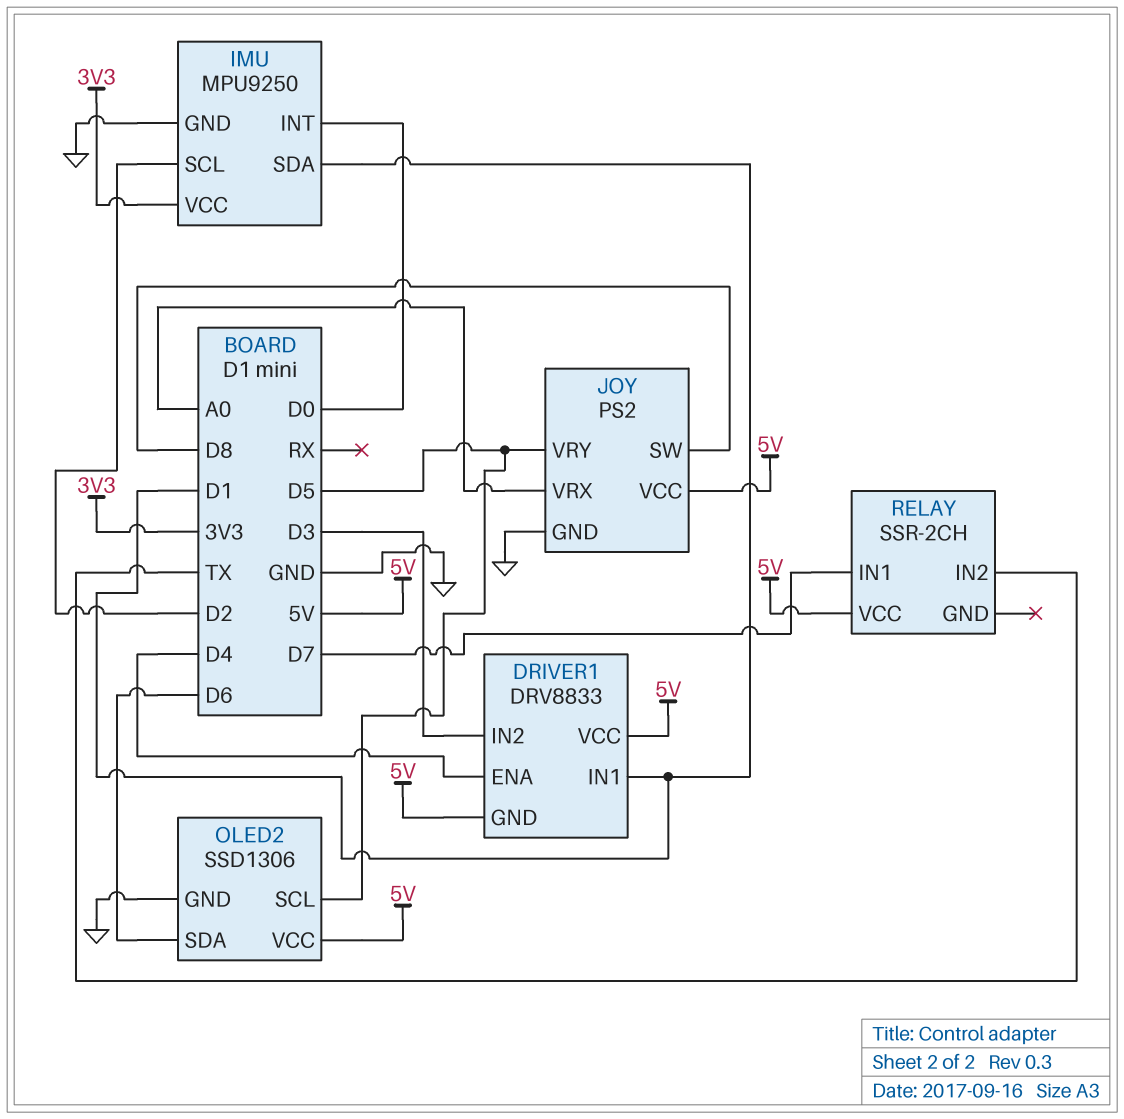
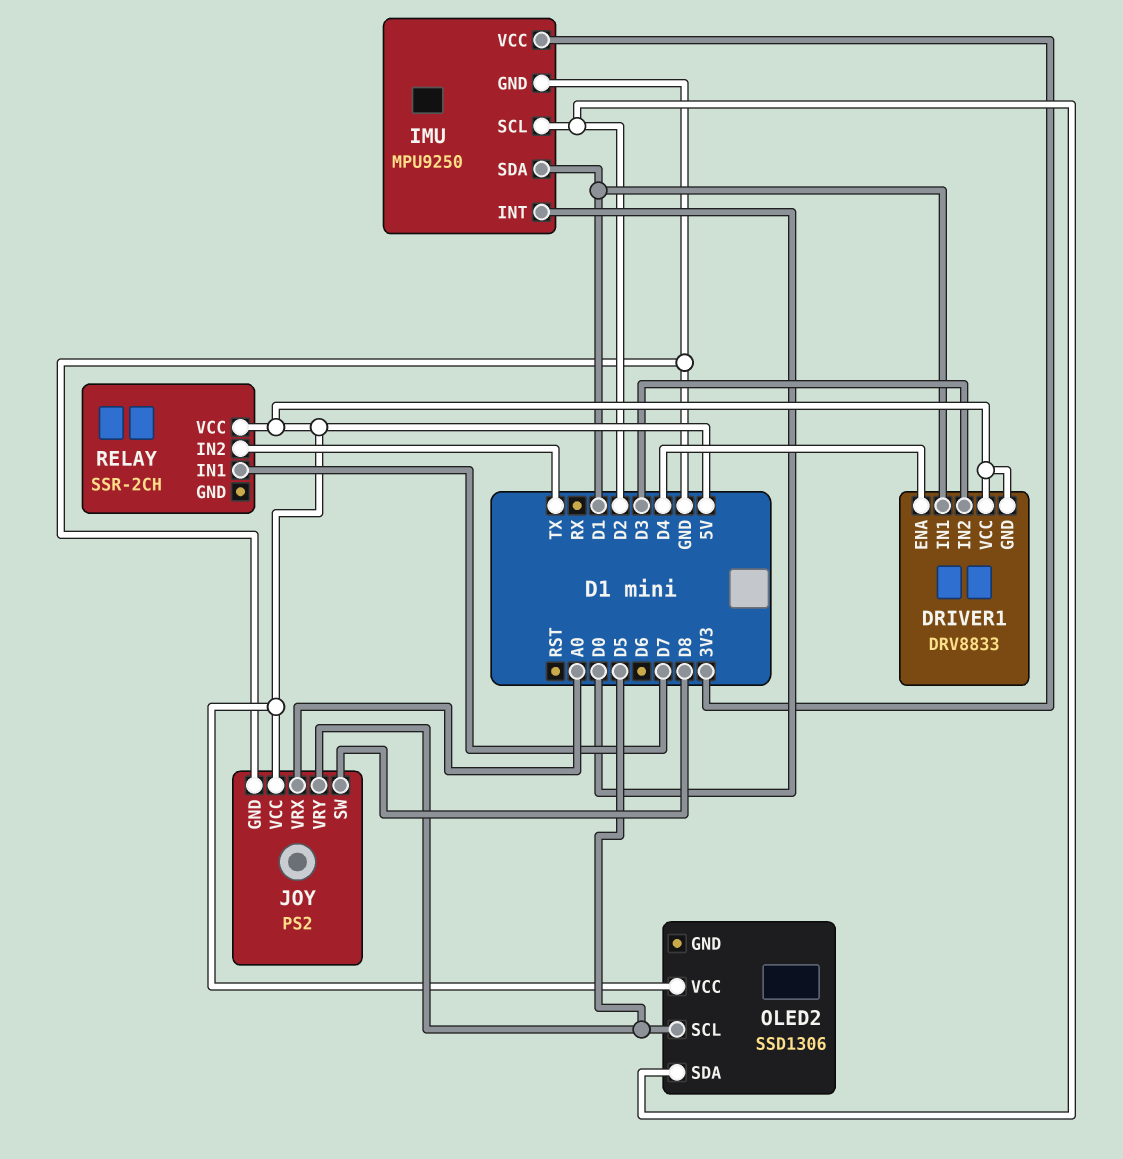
OLED2 pin GND: GND -> none
OLED2 pin SDA: D6 -> D2

